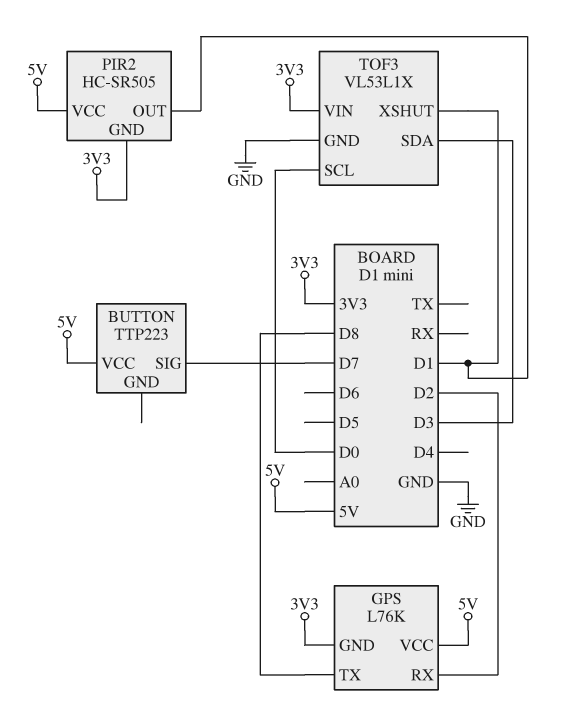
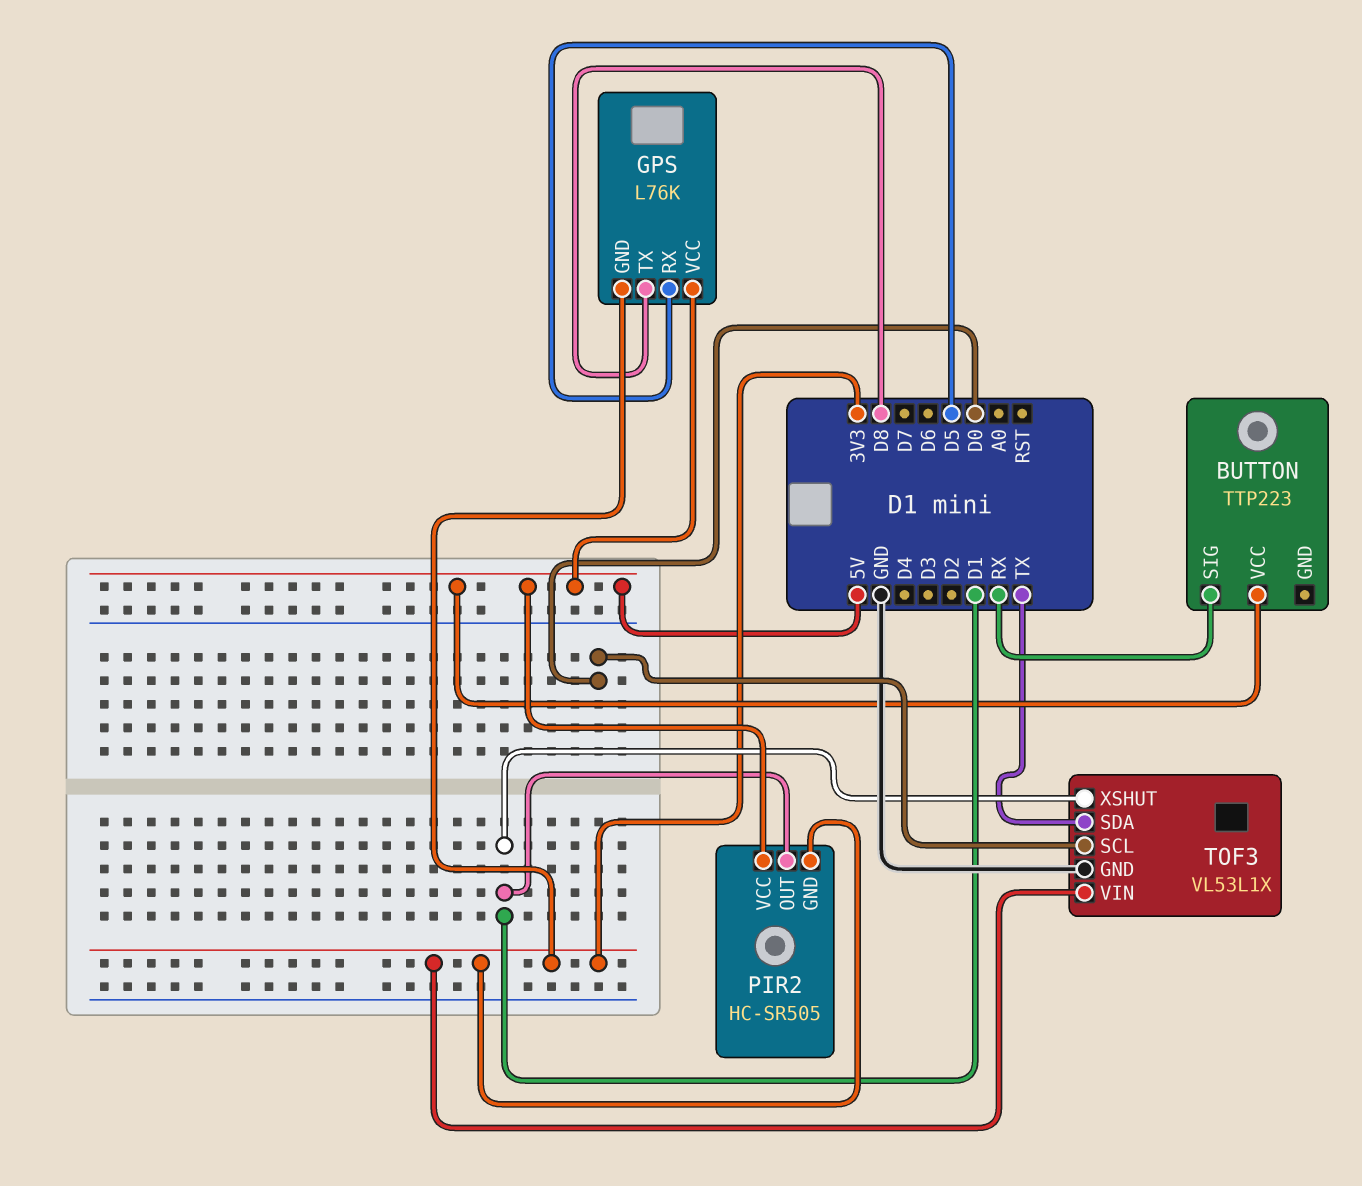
BUTTON pin SIG: D7 -> RX
GPS pin RX: D2 -> D5
TOF3 pin SDA: D3 -> TX

